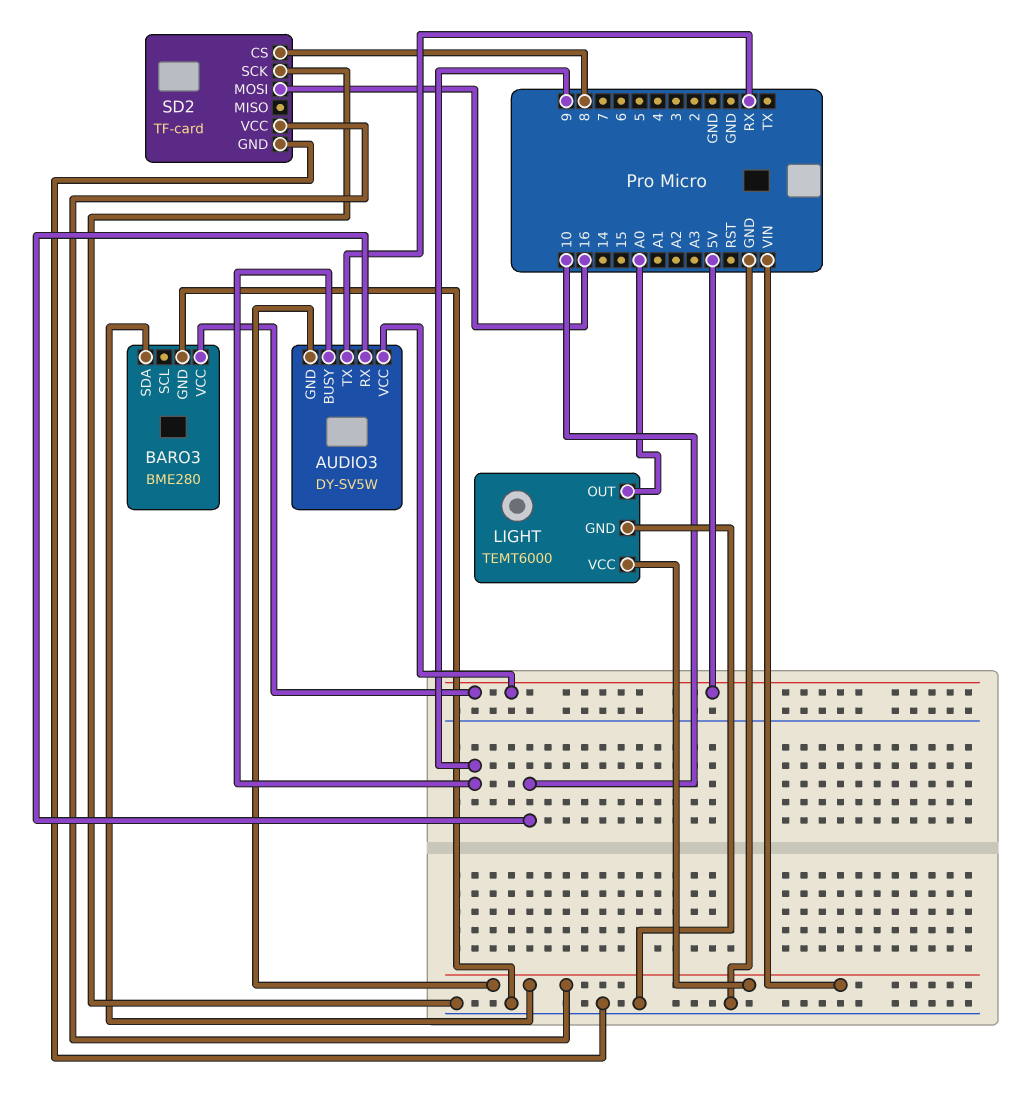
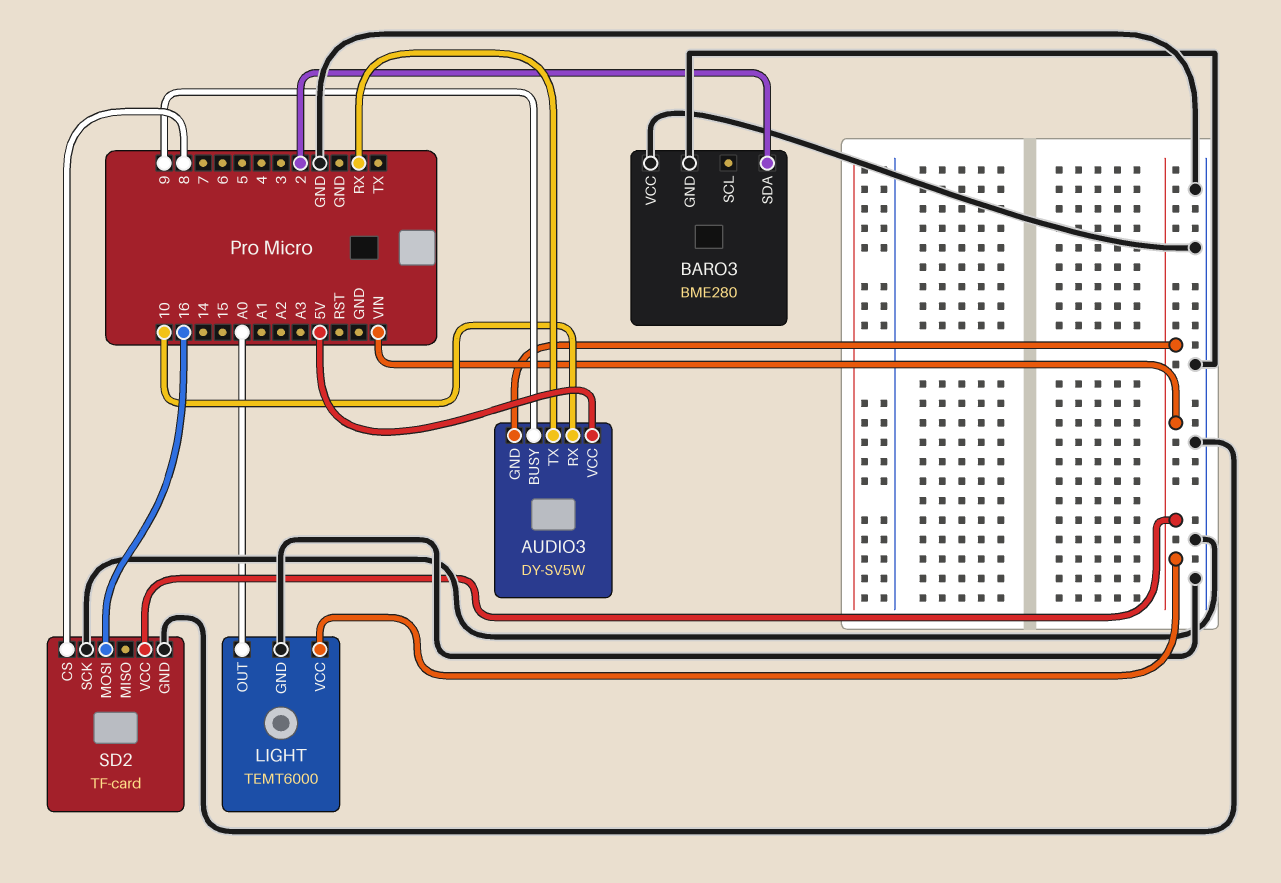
BARO3 pin SDA: VIN -> 2
BARO3 pin VCC: 5V -> GND

